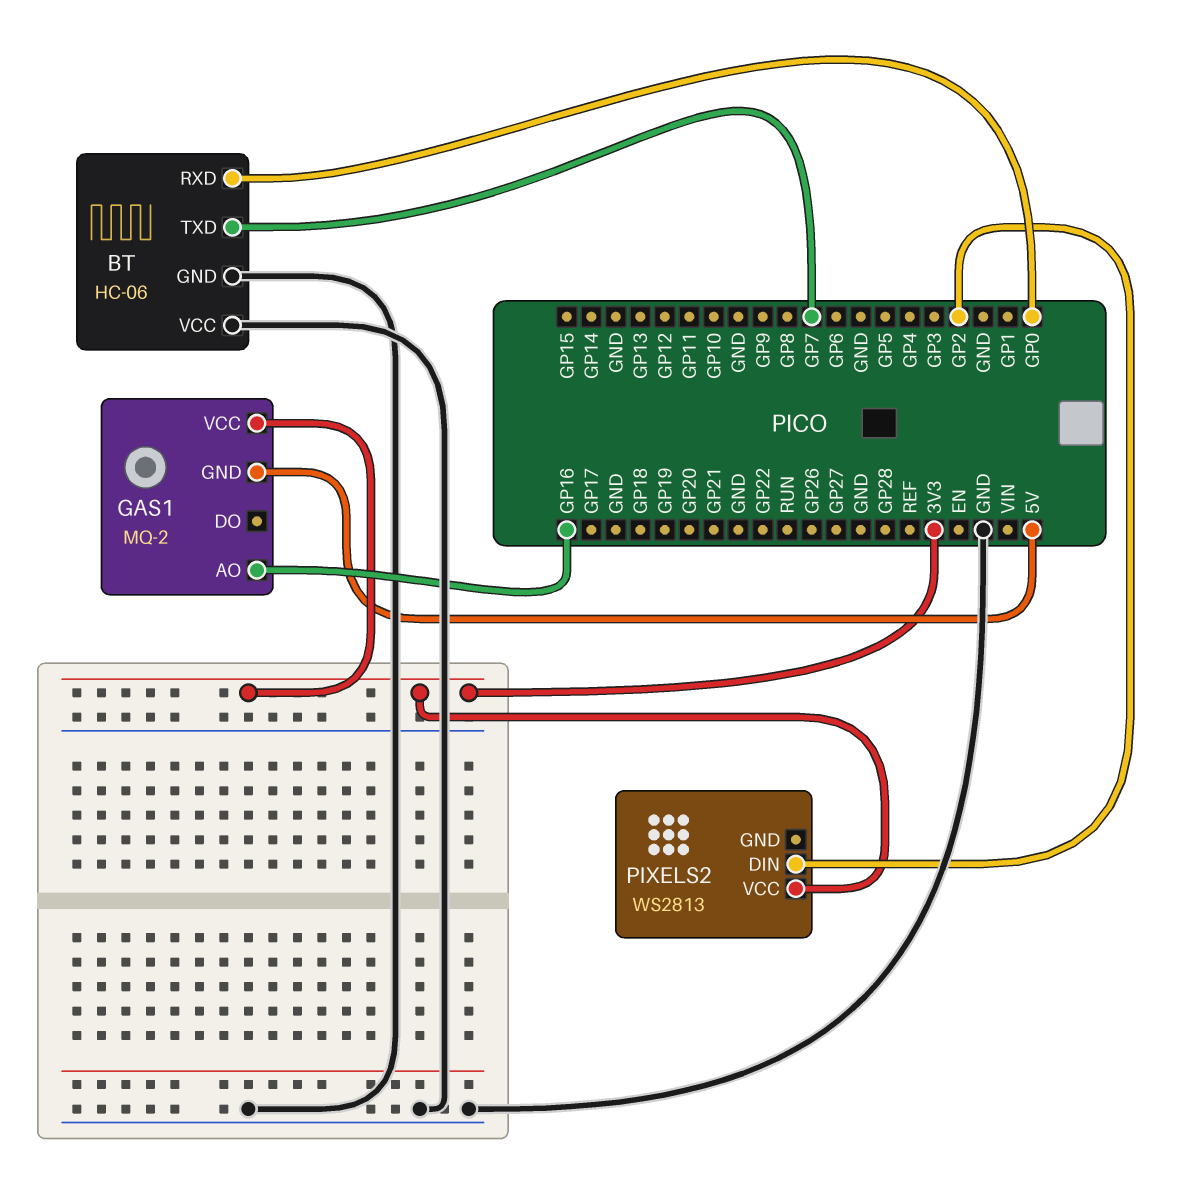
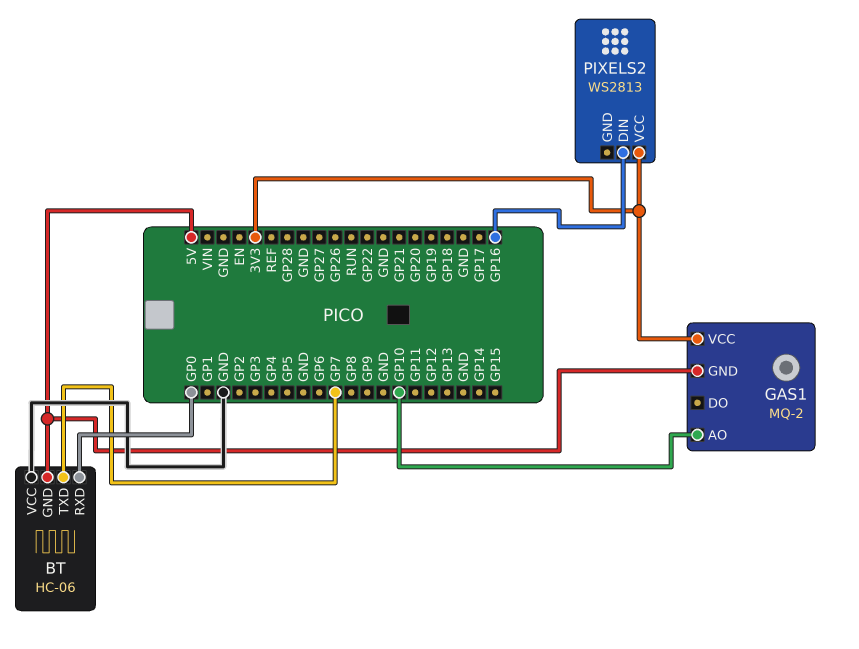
BT pin GND: GND -> 5V
GAS1 pin AO: GP16 -> GP10
PIXELS2 pin DIN: GP2 -> GP16

